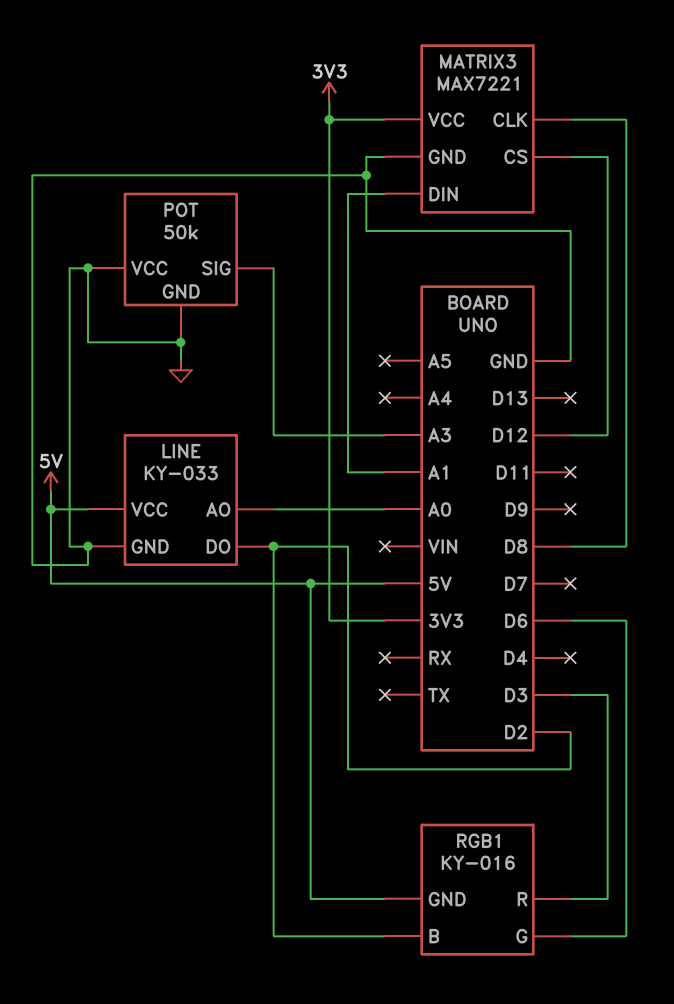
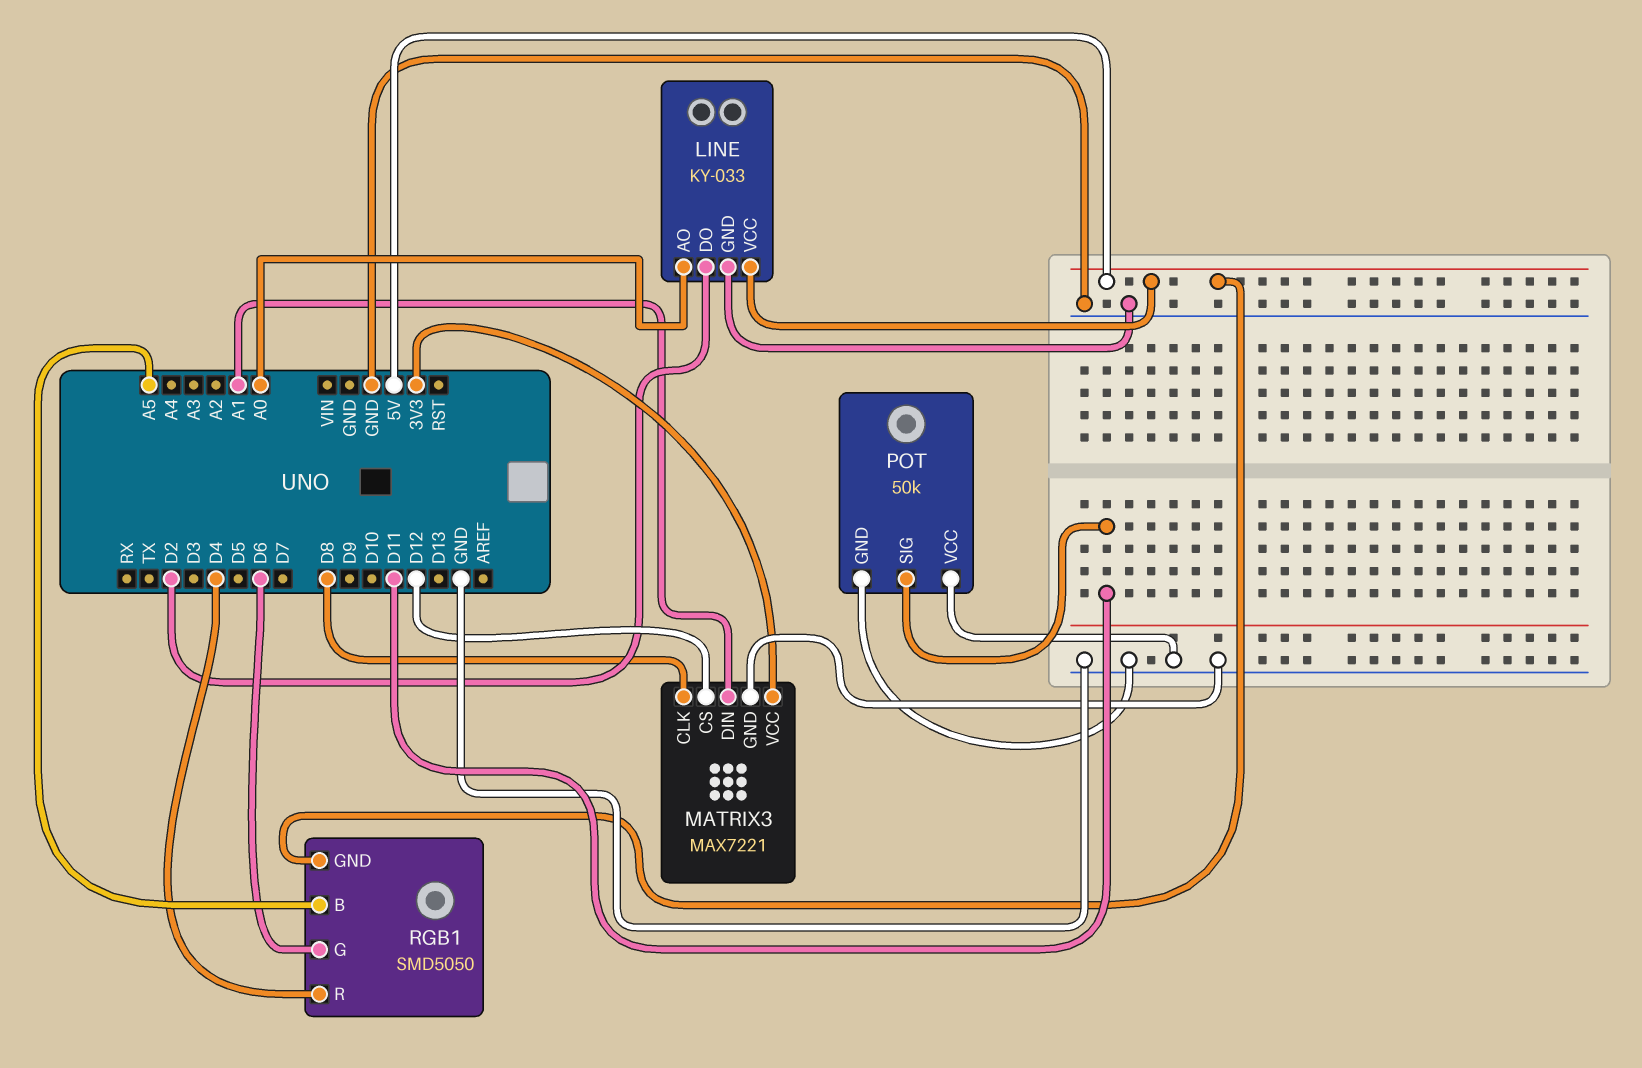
POT pin SIG: A3 -> D11
RGB1: KY-016 -> SMD5050
RGB1 pin B: D2 -> A5
RGB1 pin R: D3 -> D4

